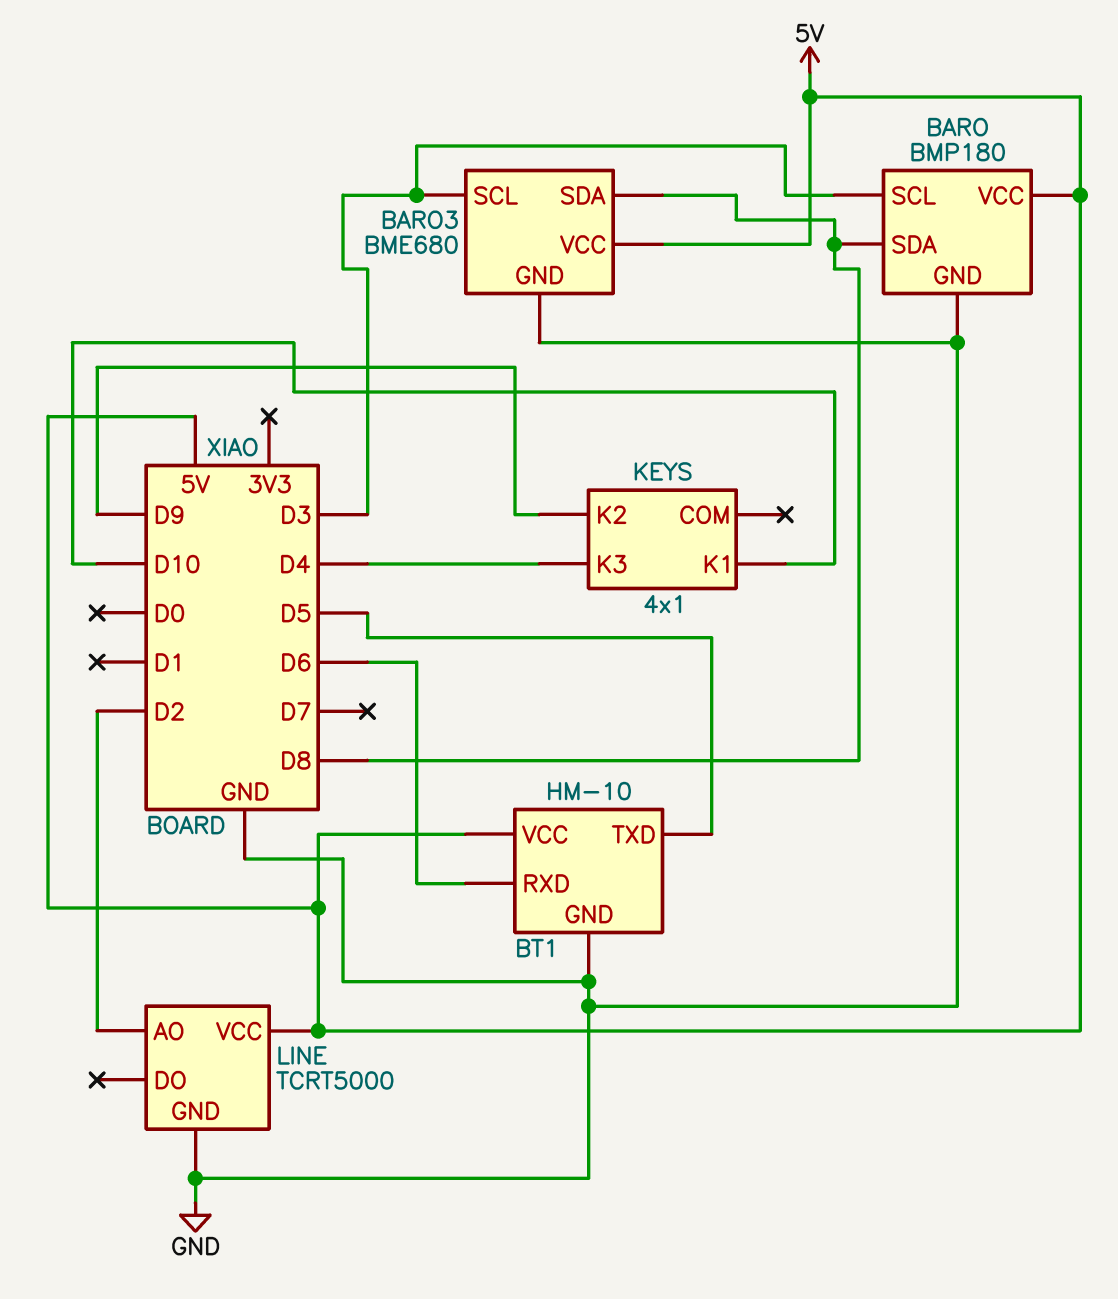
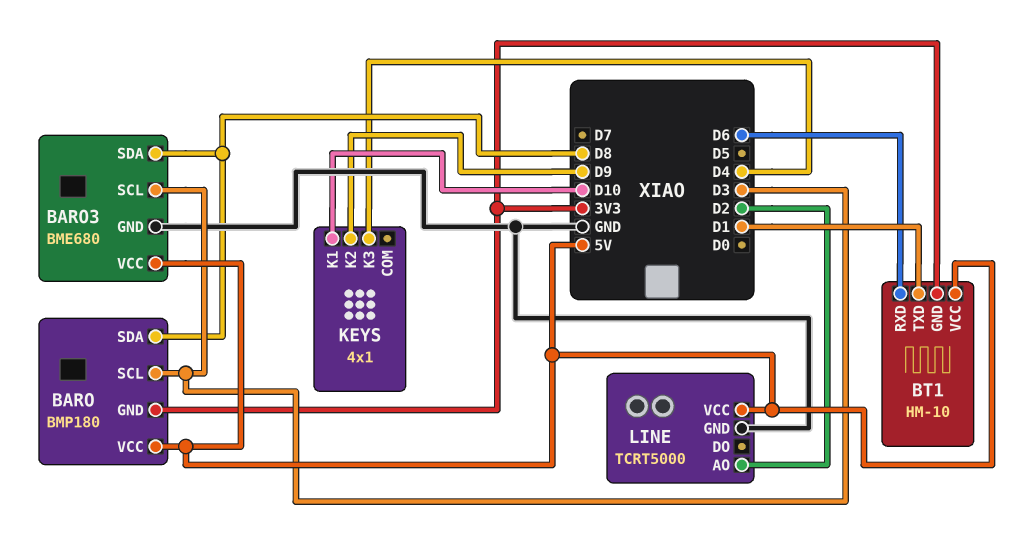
BARO pin GND: GND -> 3V3
BT1 pin GND: GND -> 3V3
BT1 pin TXD: D5 -> D1

